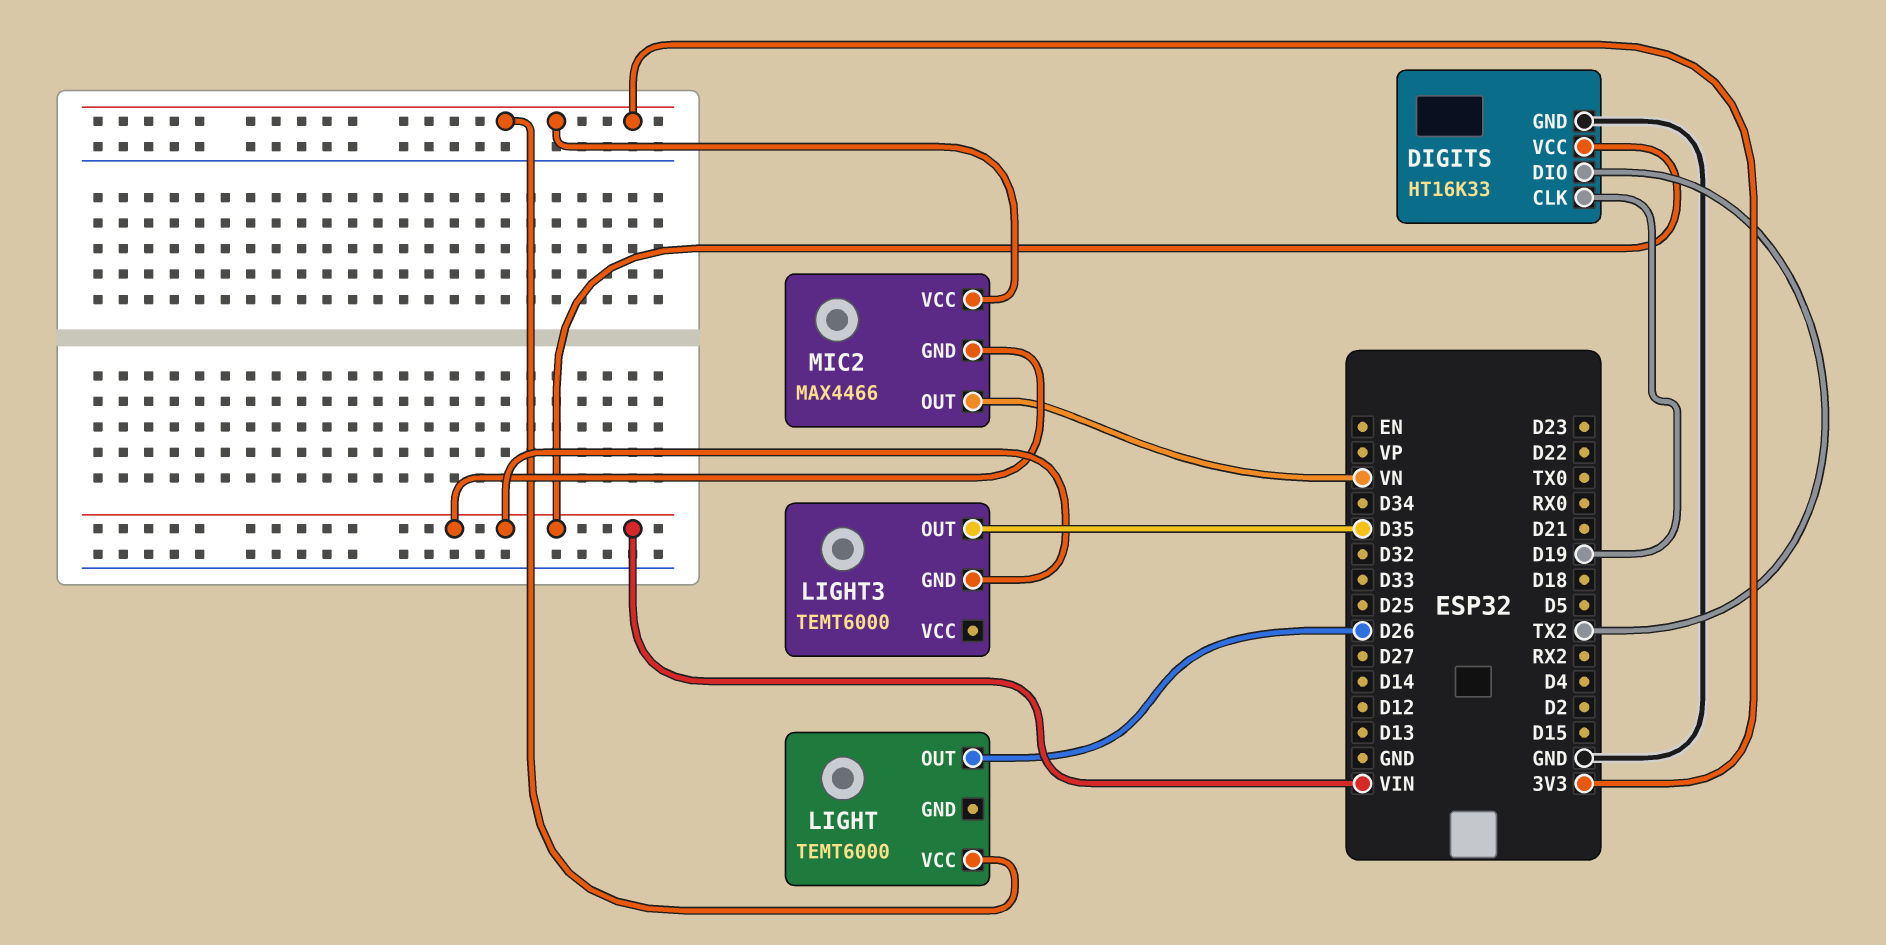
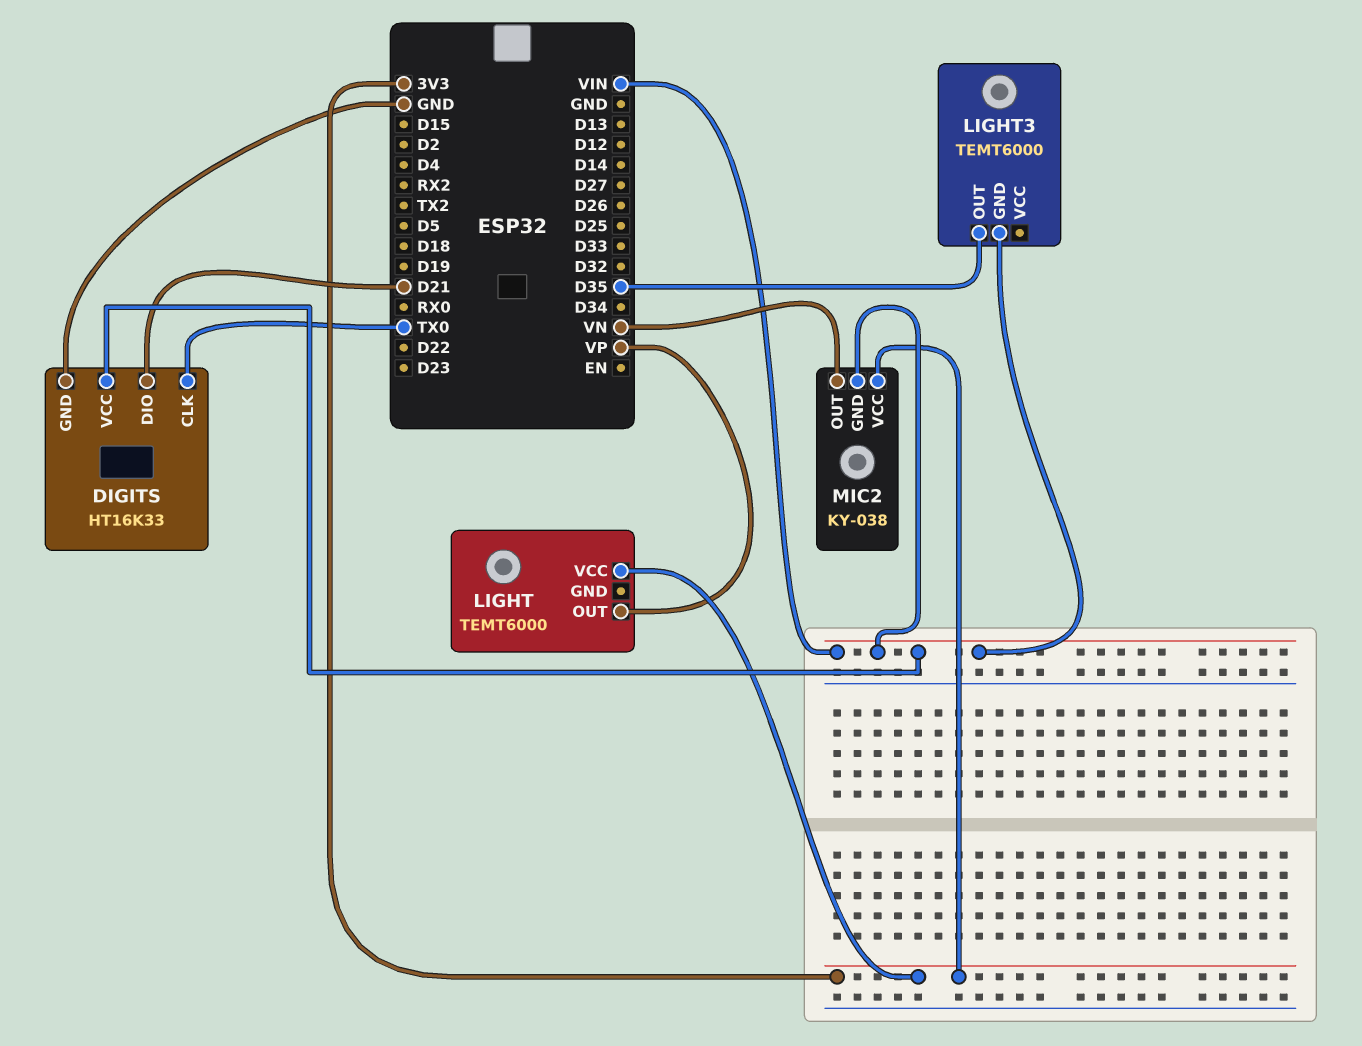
DIGITS pin CLK: D19 -> TX0
DIGITS pin DIO: TX2 -> D21
LIGHT pin OUT: D26 -> VP
MIC2: MAX4466 -> KY-038

